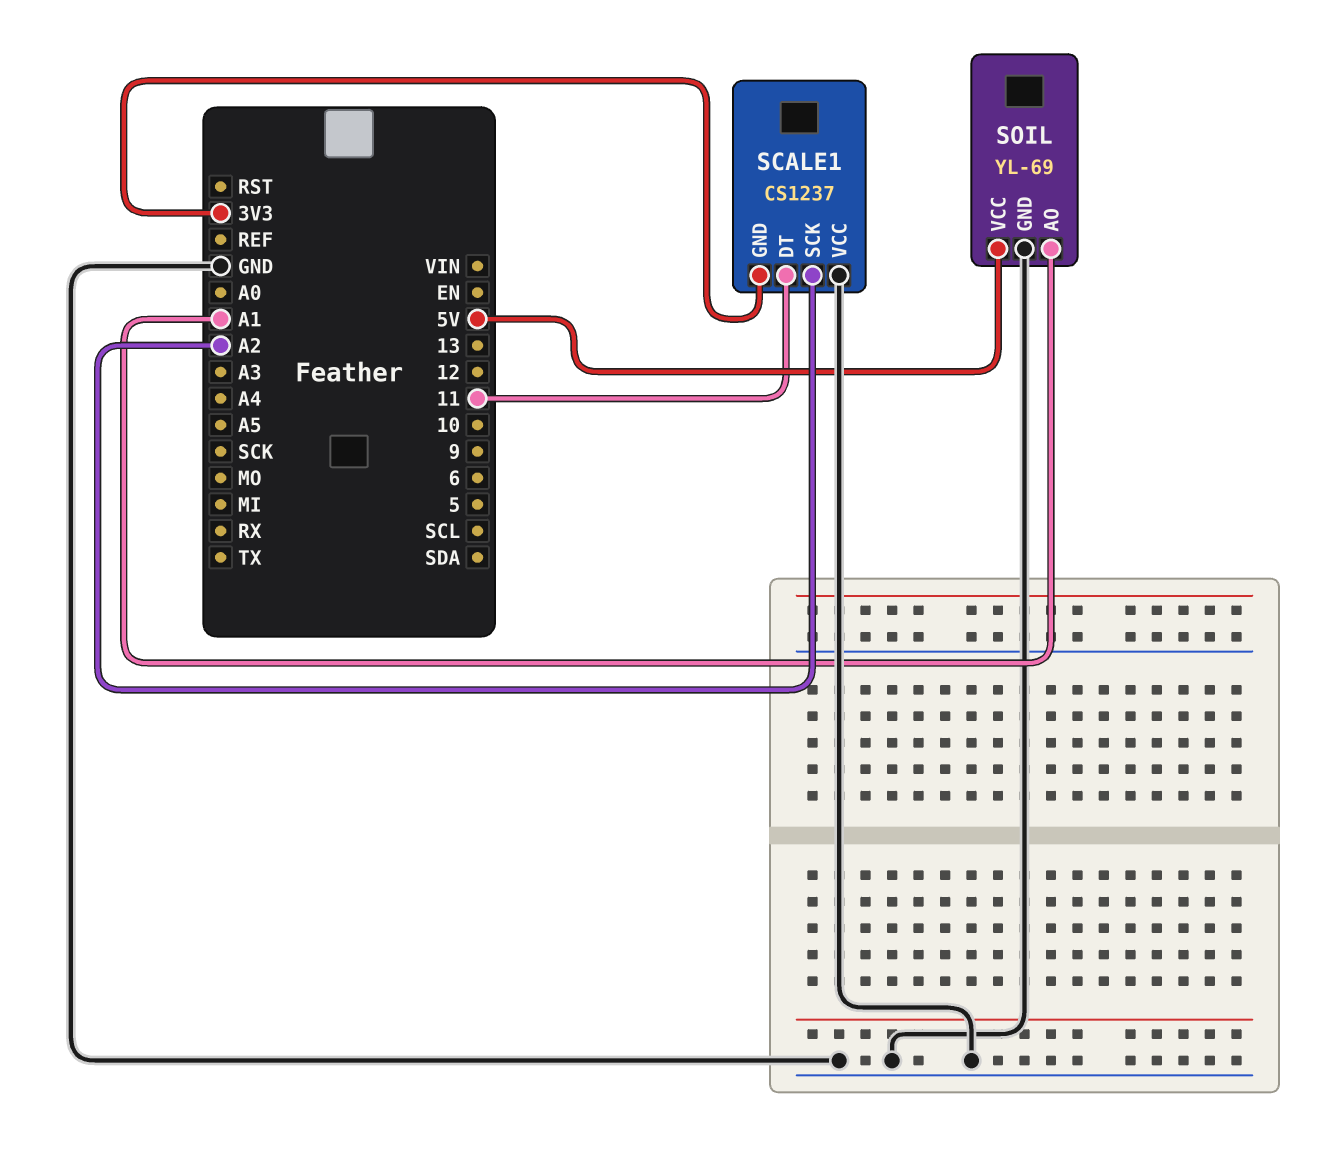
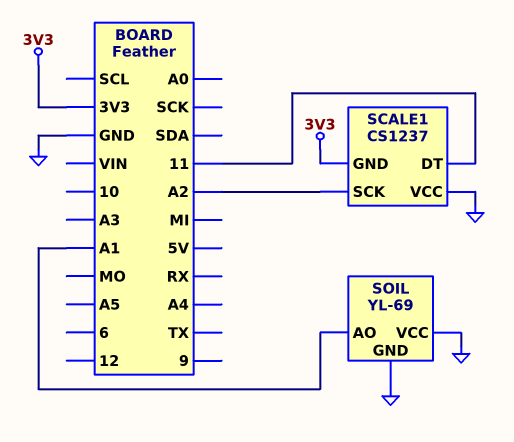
SOIL pin VCC: 5V -> GND

